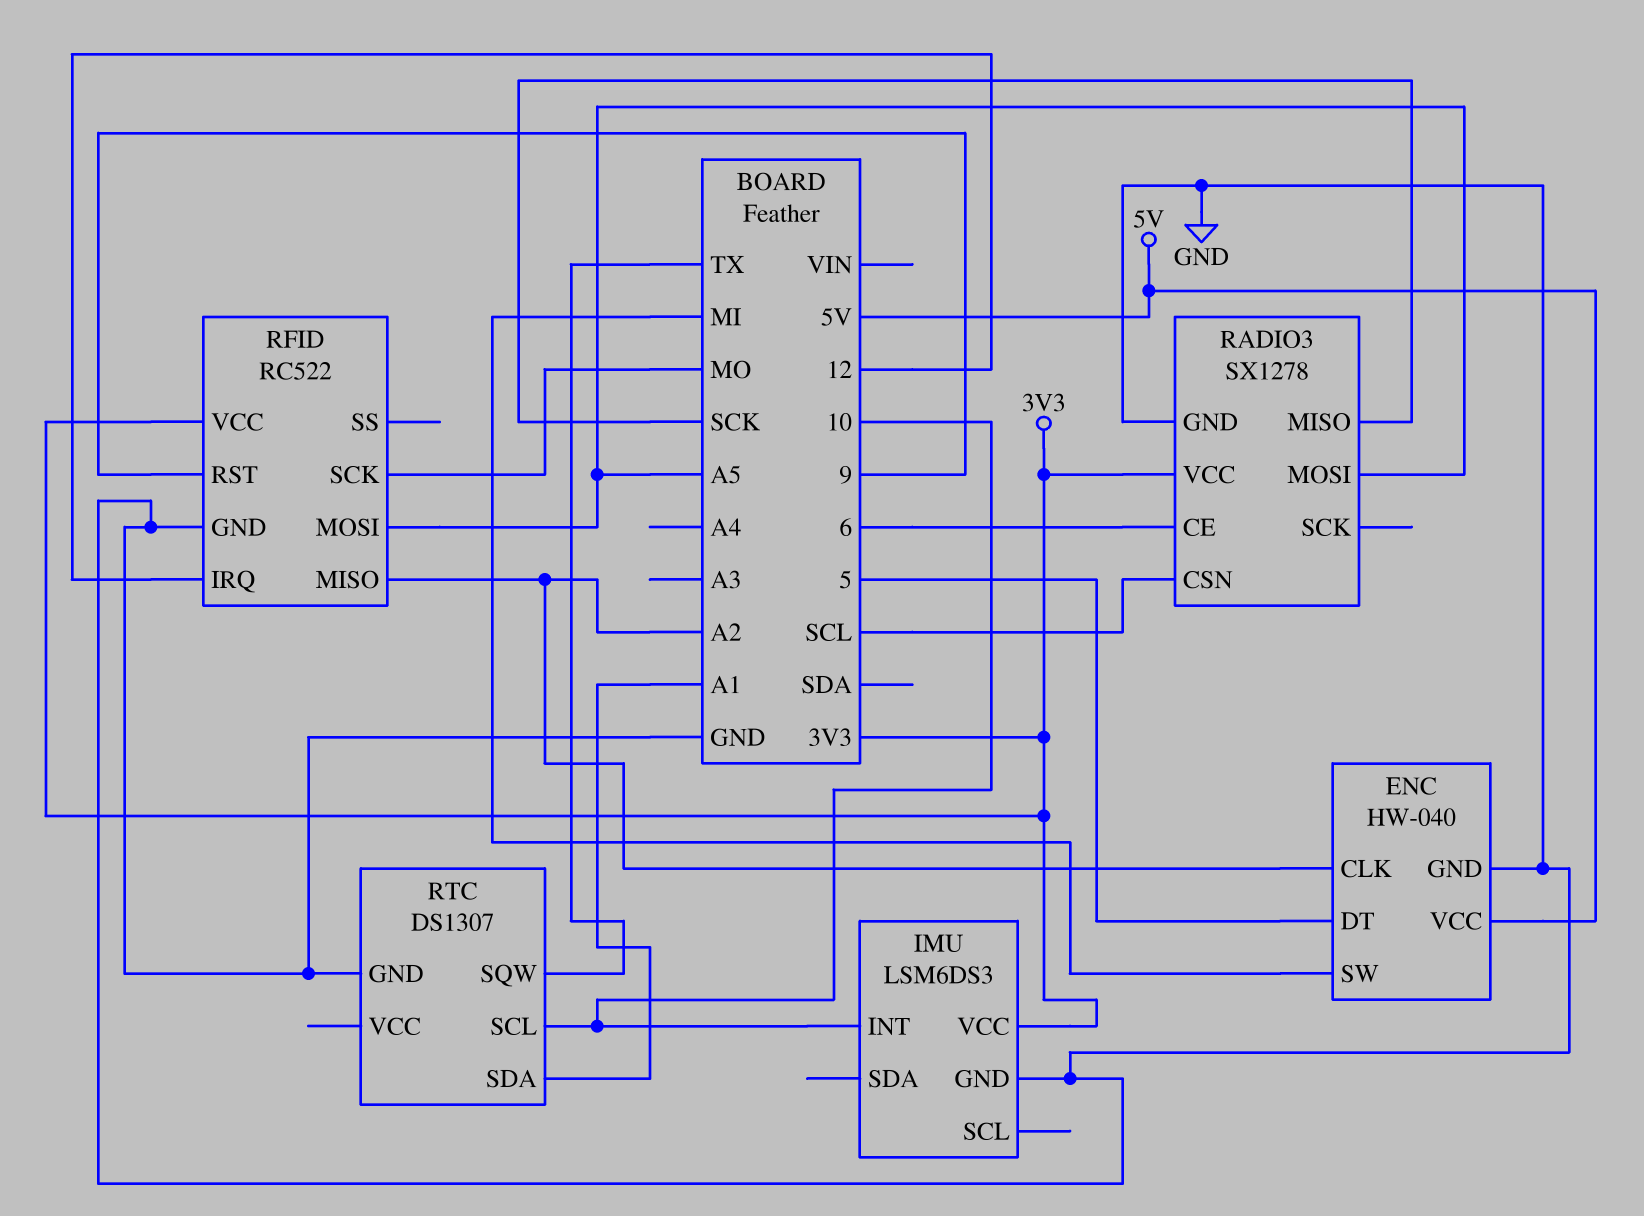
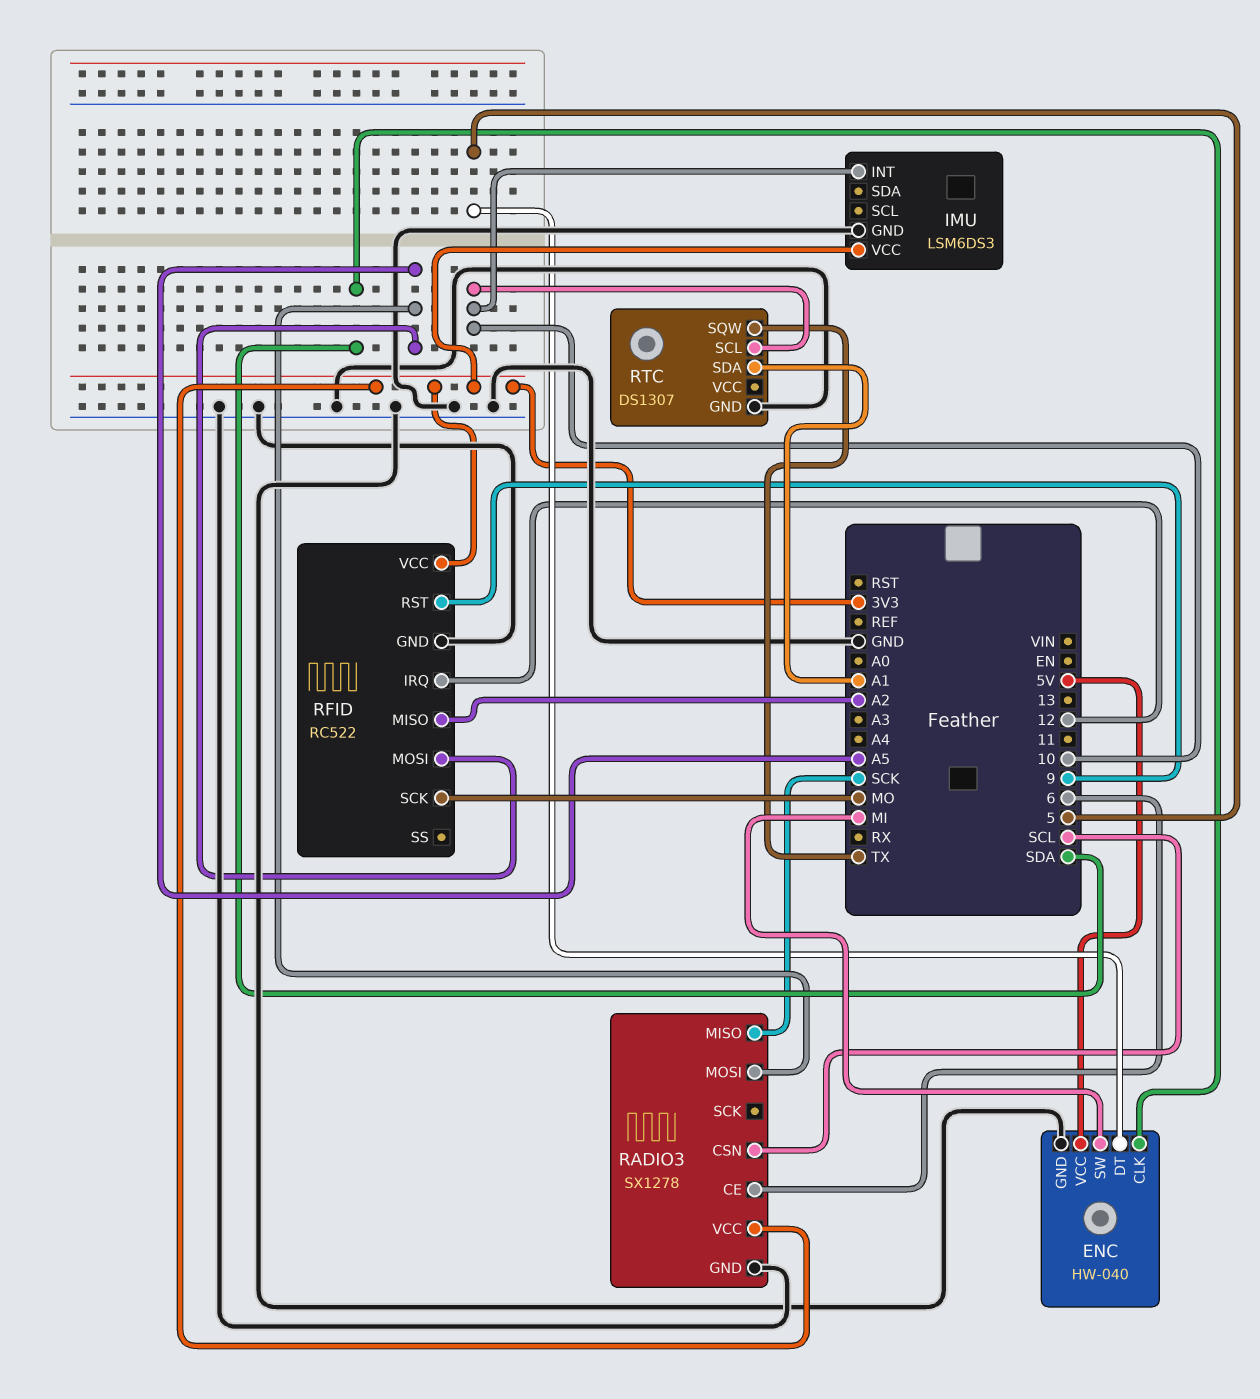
ENC pin CLK: A2 -> SDA

